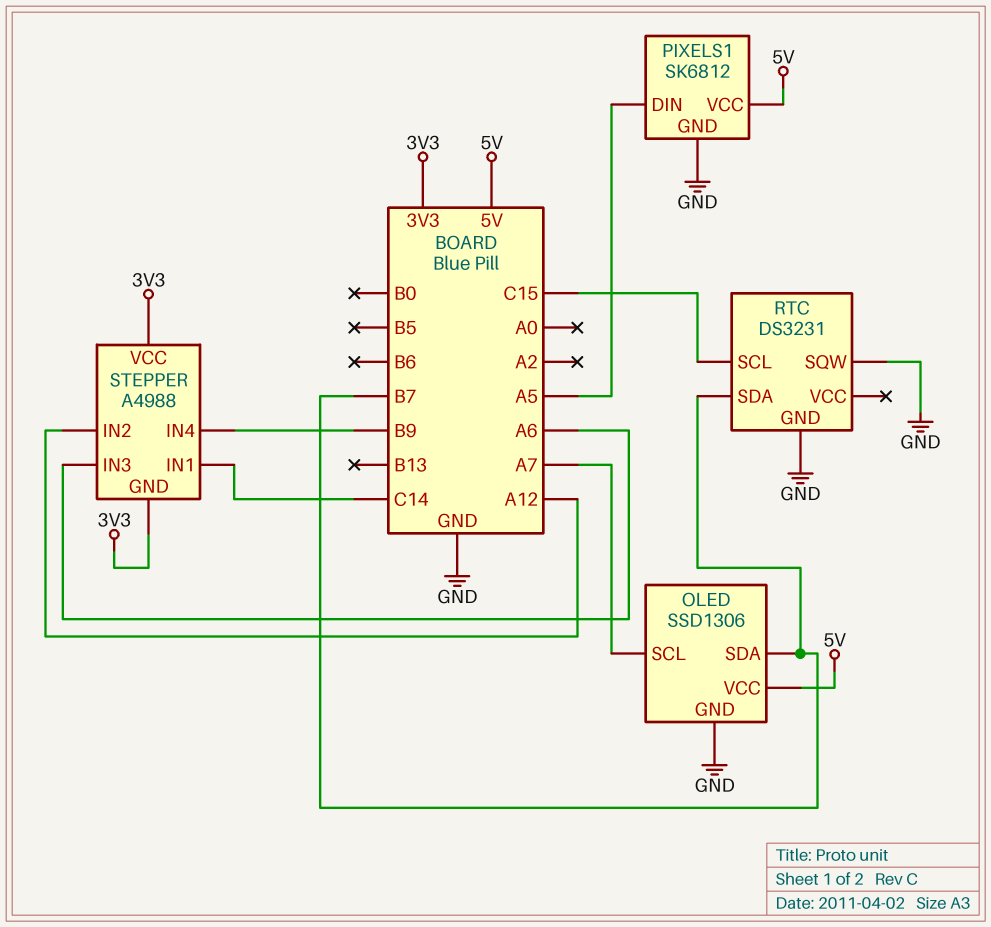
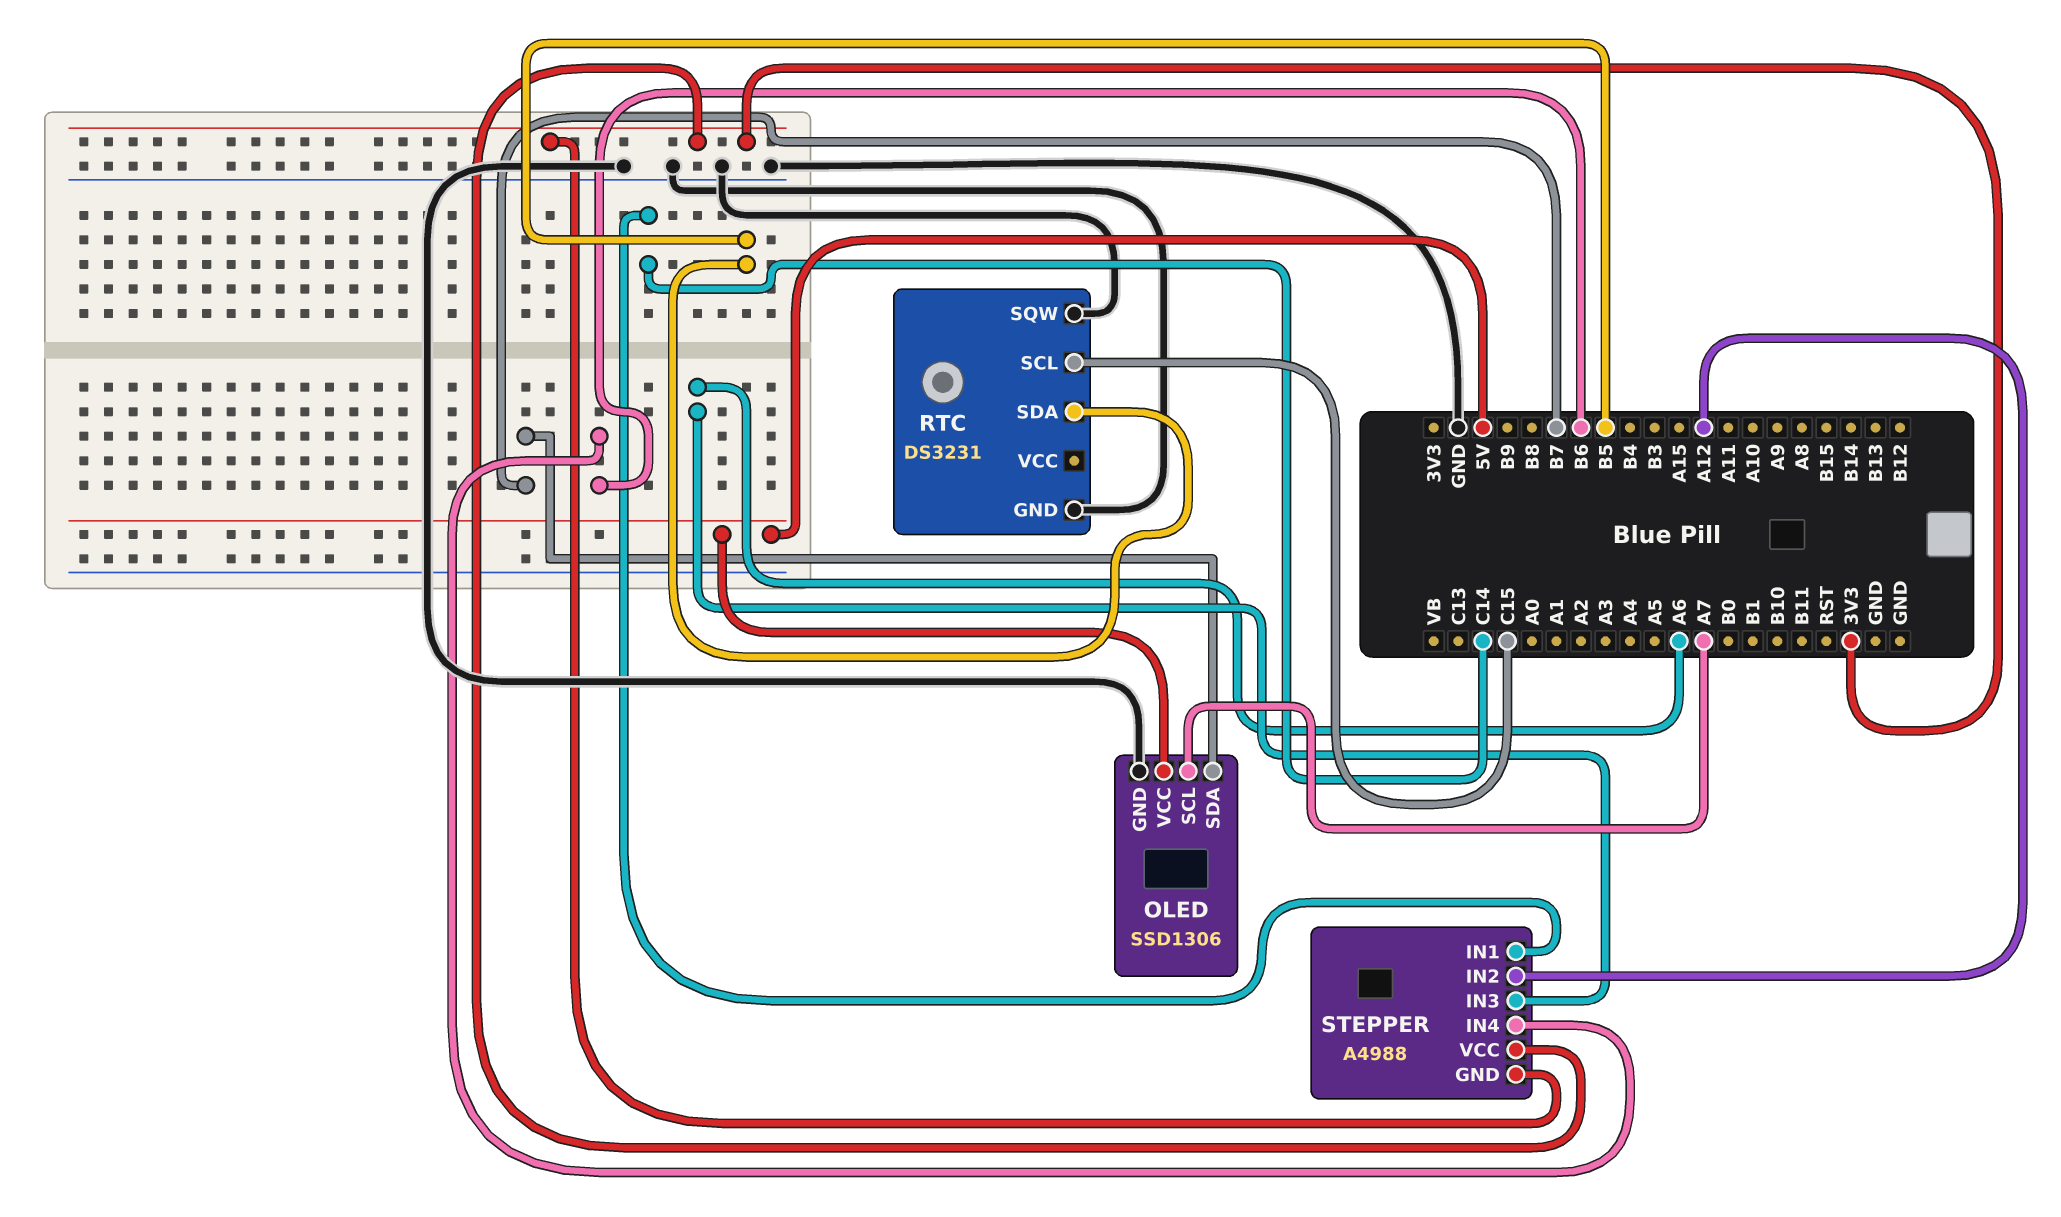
PIXELS1: SK6812 -> none
PIXELS1 pin DIN: A5 -> none
PIXELS1 pin GND: GND -> none
PIXELS1 pin VCC: 5V -> none
RTC pin SDA: B7 -> B5
STEPPER pin IN4: B9 -> B6

